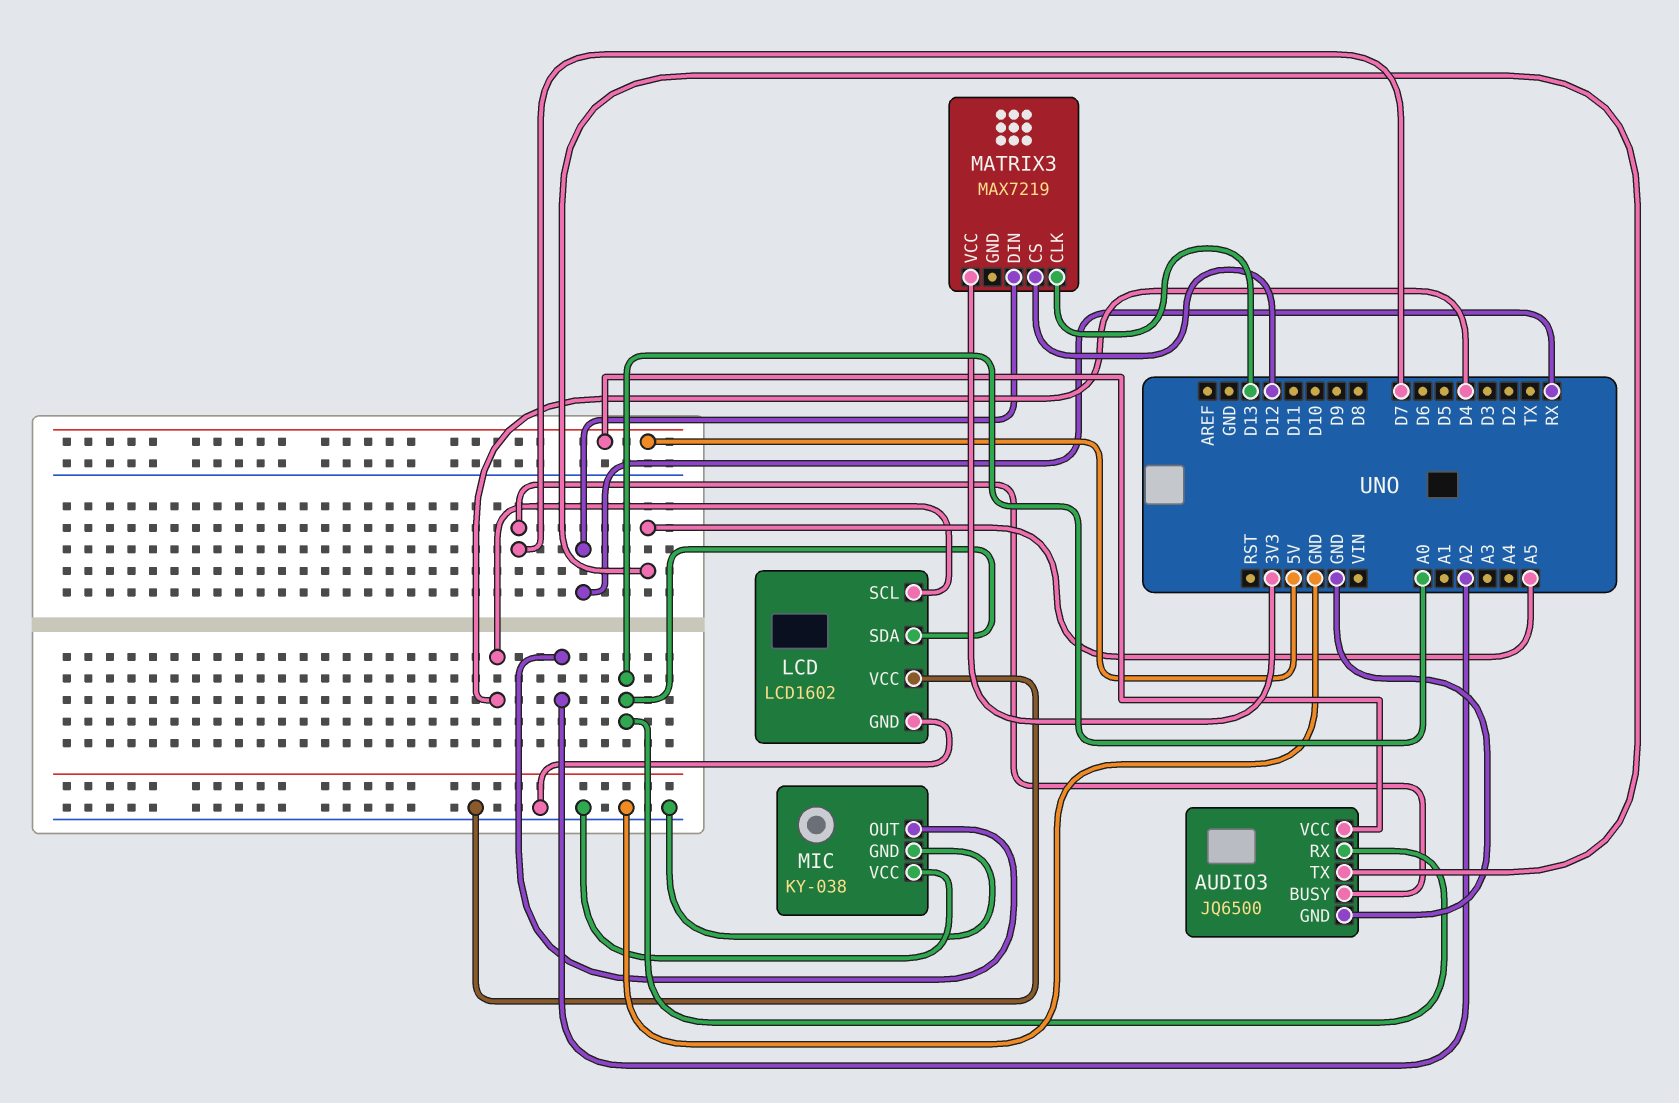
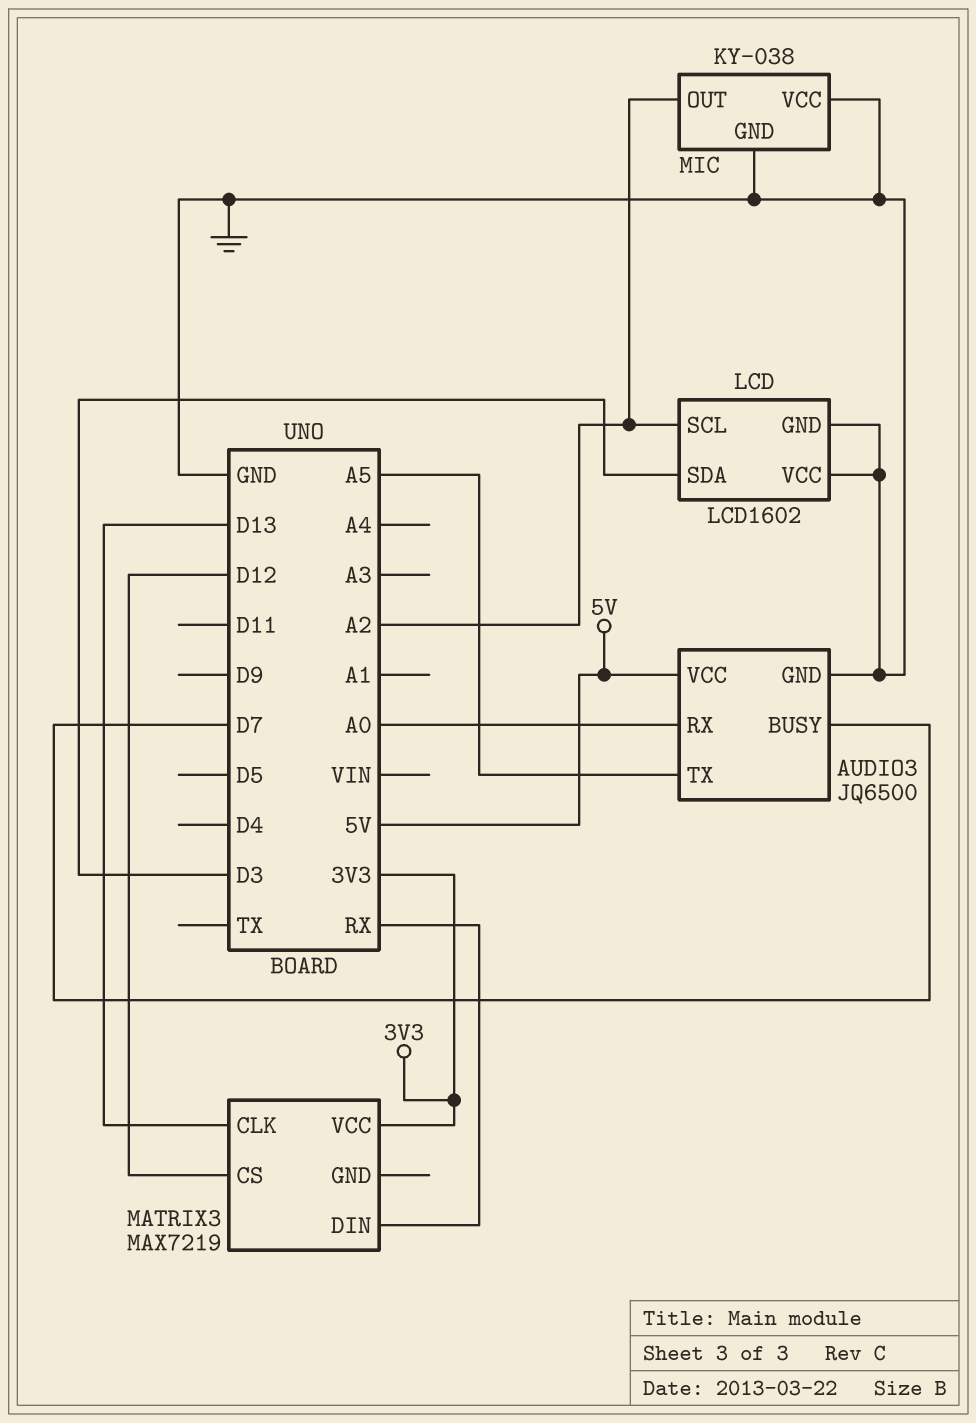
LCD pin SCL: D4 -> A2
LCD pin SDA: A0 -> D3

